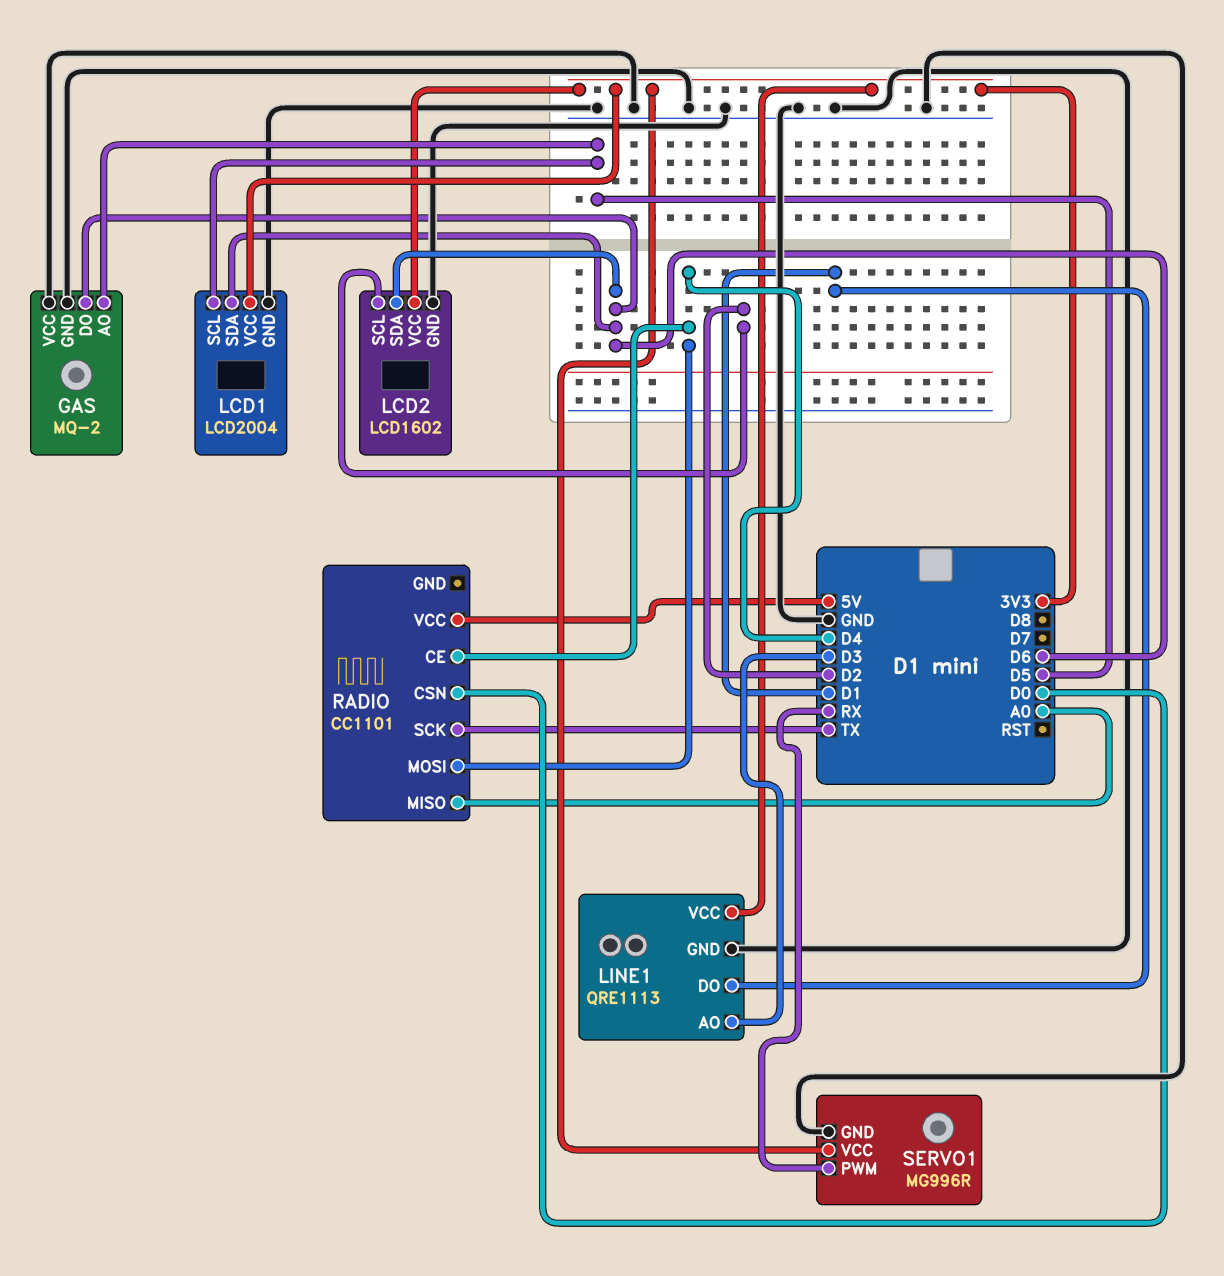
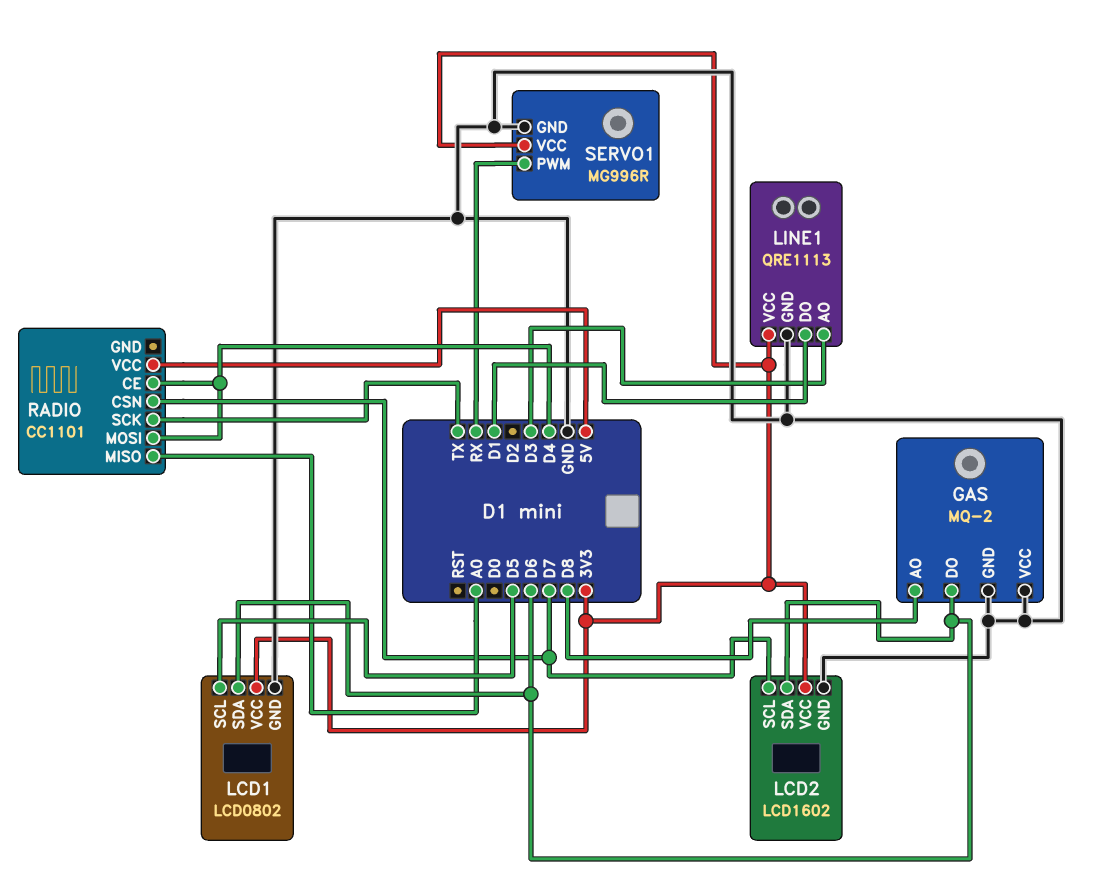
GAS pin AO: D5 -> D8
LCD1: LCD2004 -> LCD0802
LCD2 pin SCL: D2 -> D7
RADIO pin CSN: D0 -> D7

